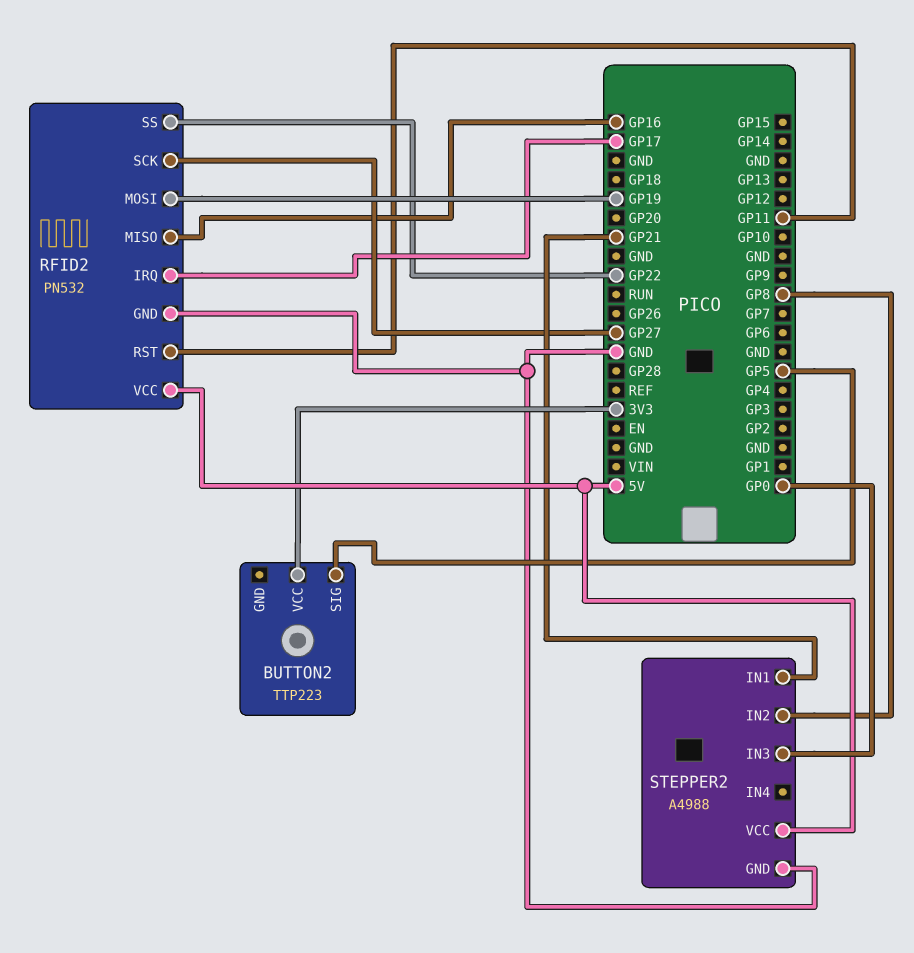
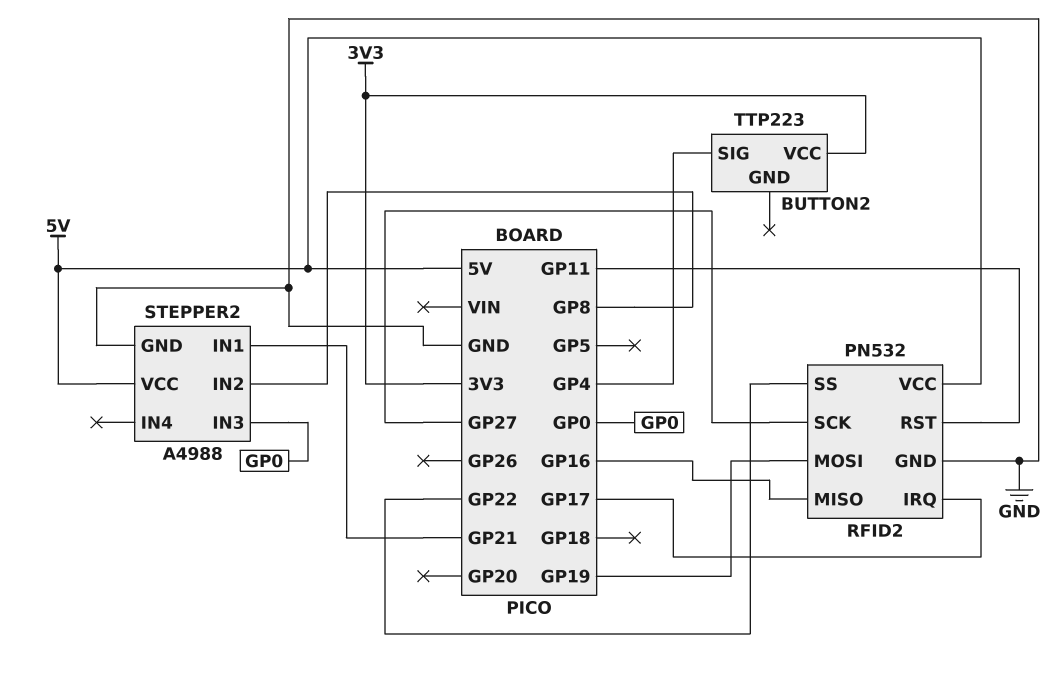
BUTTON2 pin SIG: GP5 -> GP4

